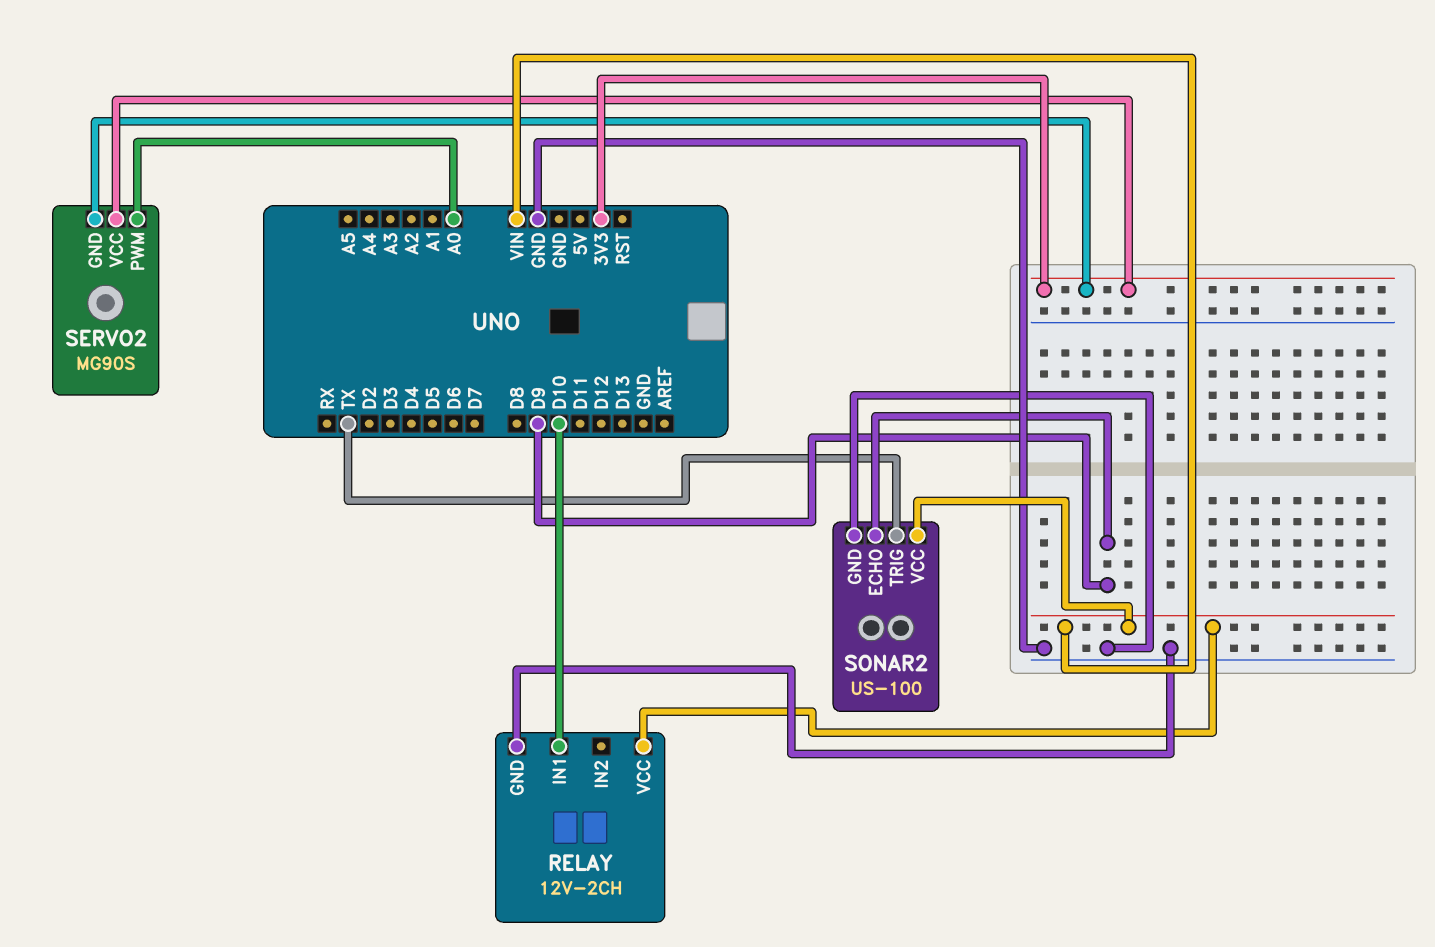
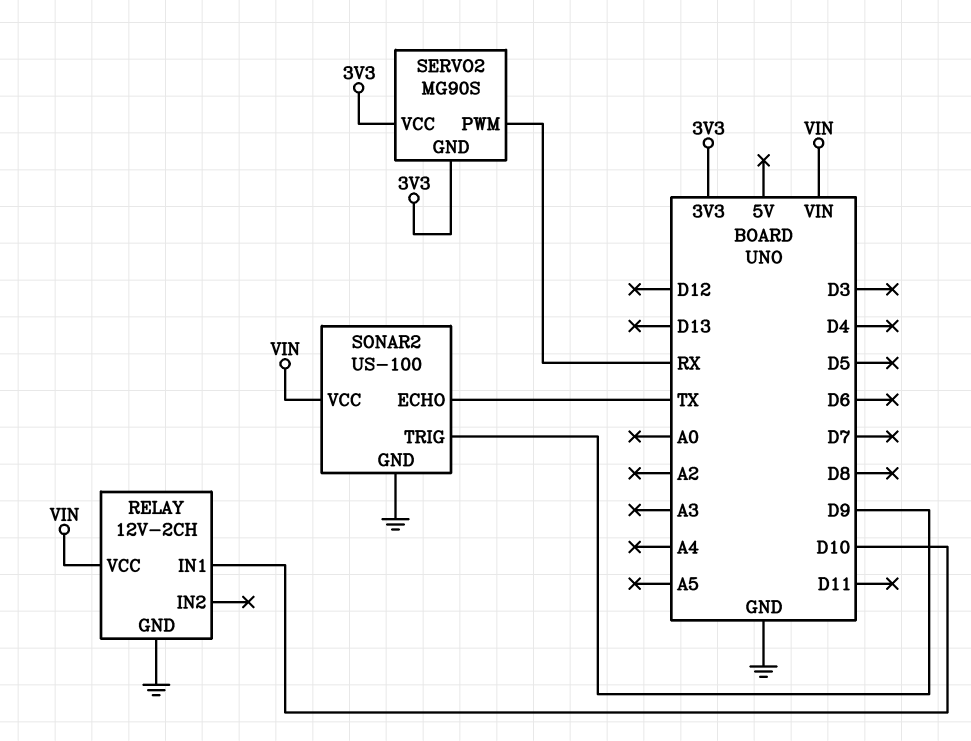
SERVO2 pin PWM: A0 -> RX
SONAR2 pin ECHO: D9 -> TX
SONAR2 pin TRIG: TX -> D9

